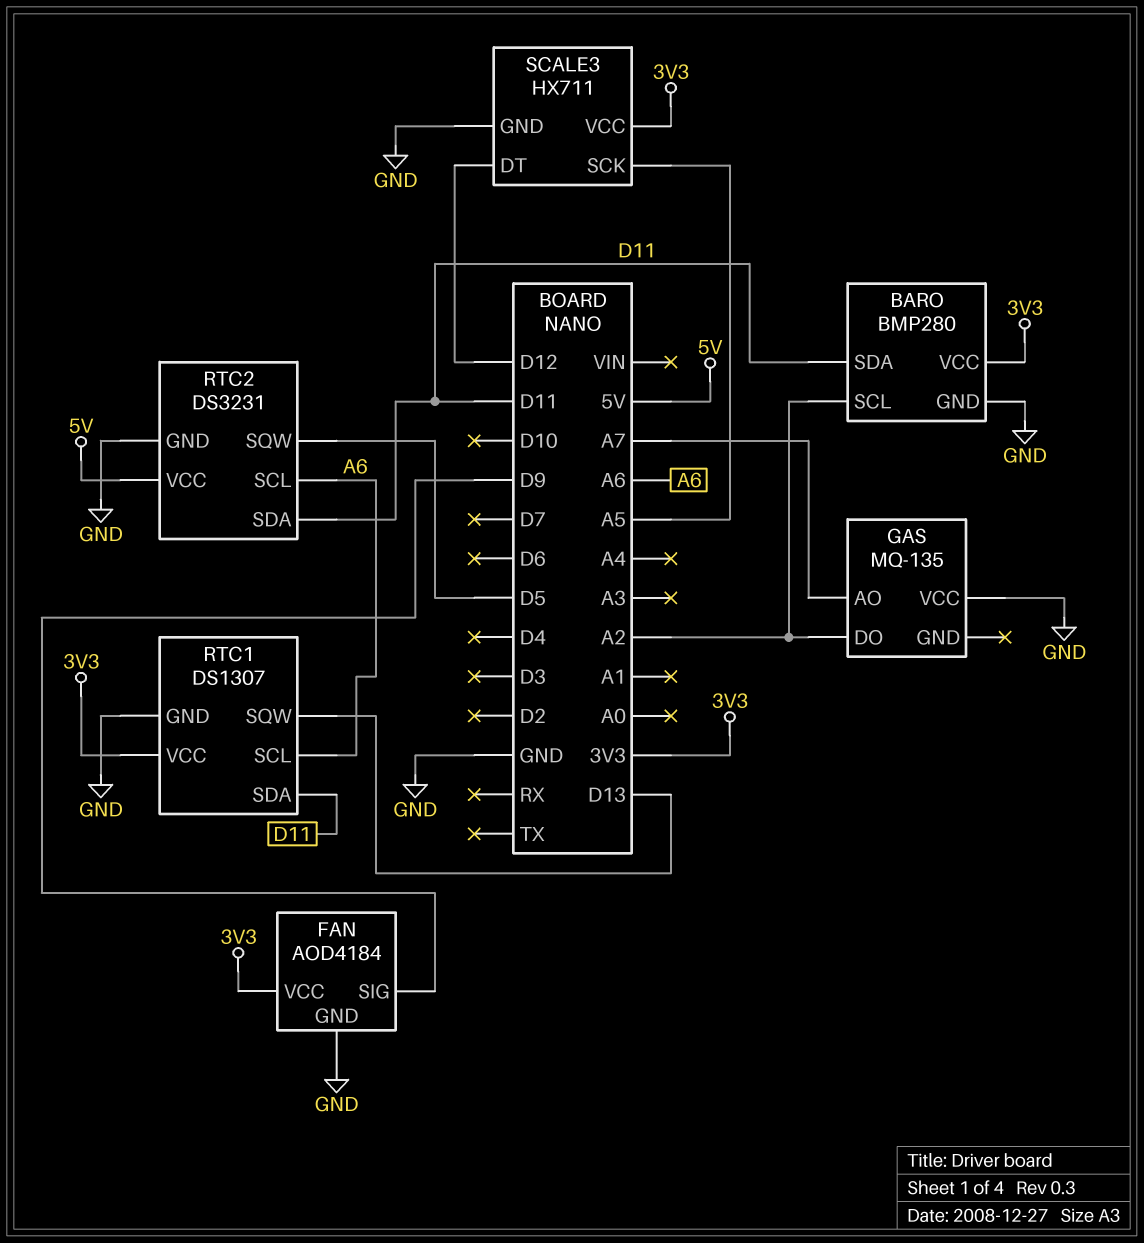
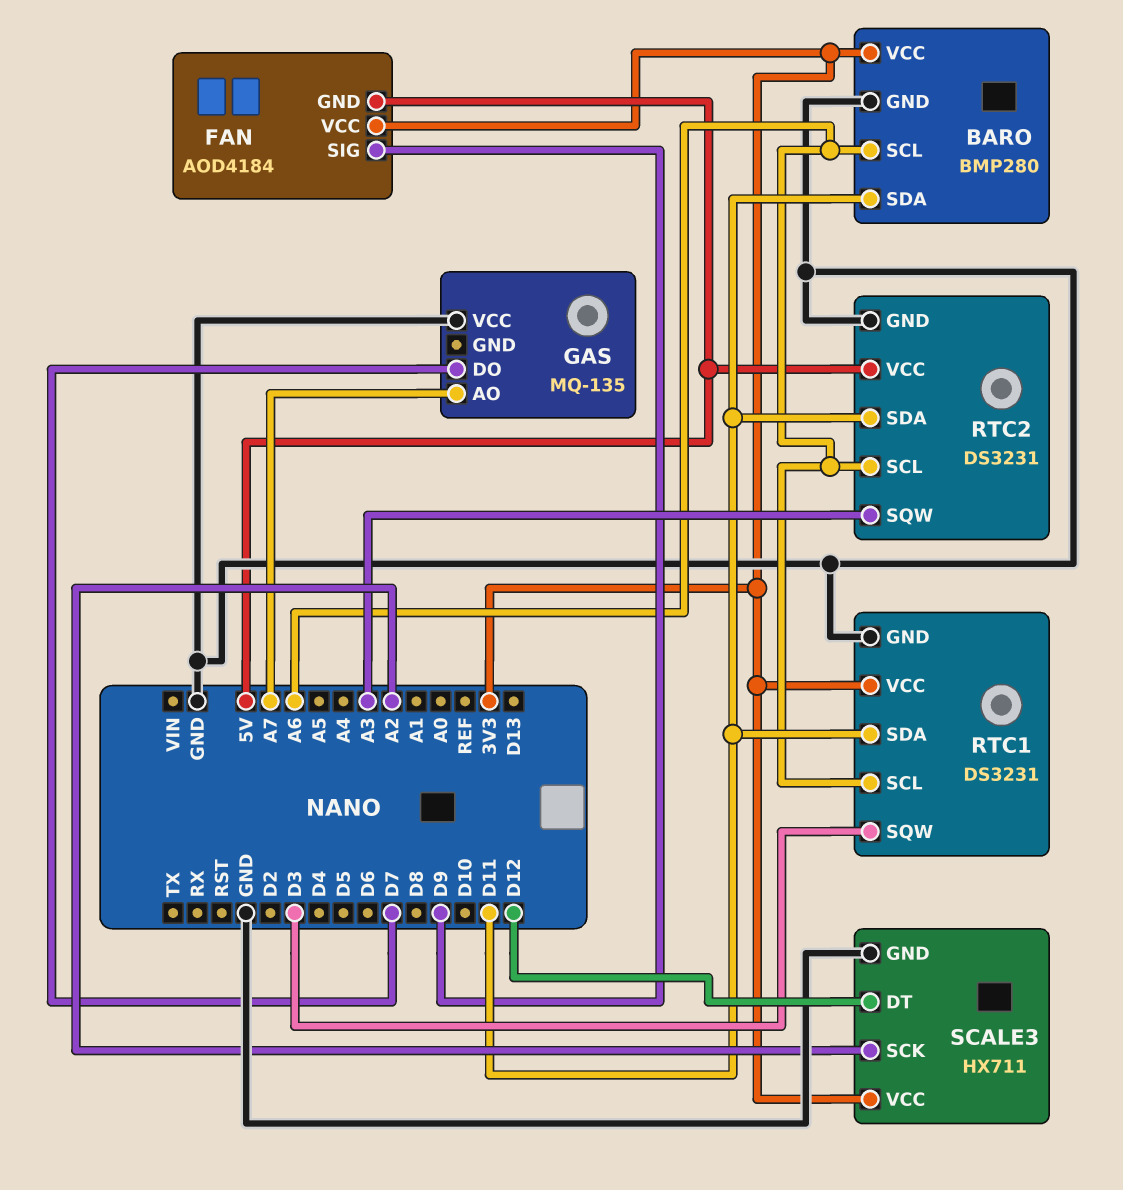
BARO pin SCL: A2 -> A6
FAN pin GND: GND -> 5V
GAS pin DO: A2 -> D7
RTC1: DS1307 -> DS3231
RTC1 pin SQW: D13 -> D3
RTC2 pin SQW: D5 -> A3
SCALE3 pin SCK: A5 -> A2

